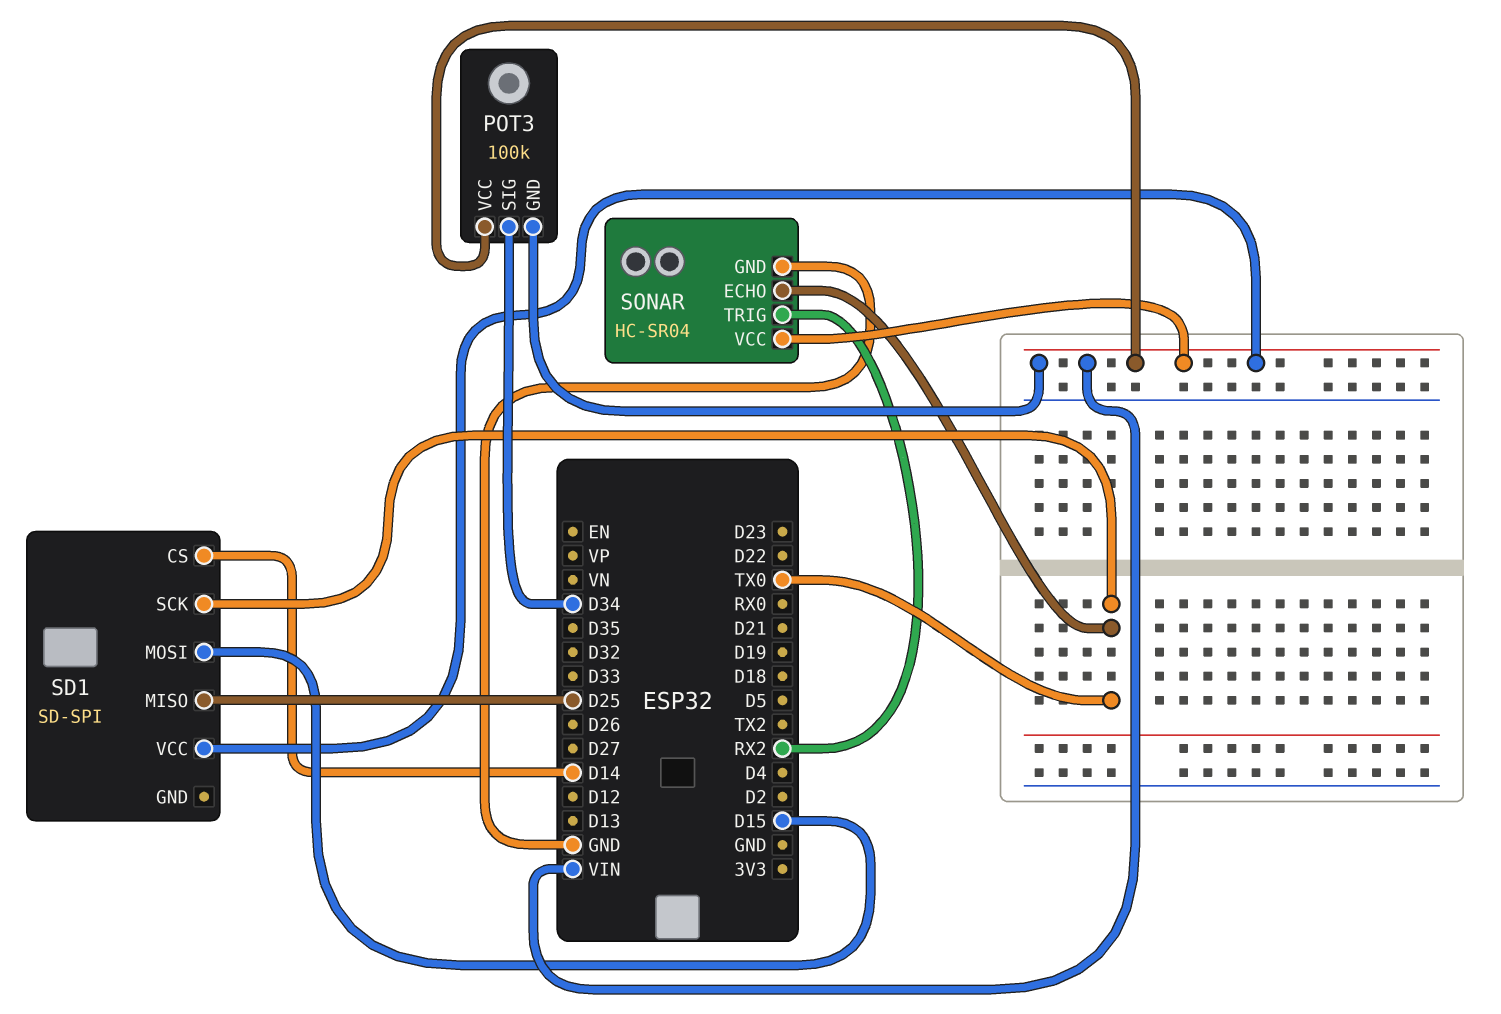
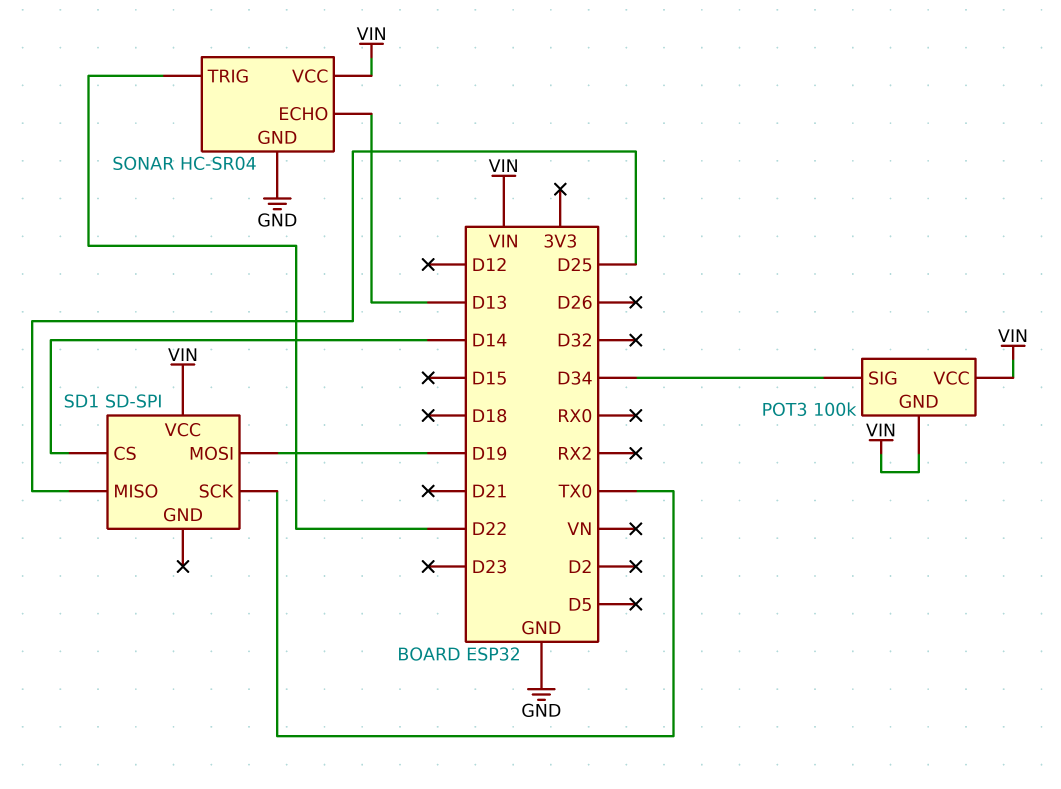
SD1 pin MOSI: D15 -> D19
SONAR pin ECHO: TX0 -> D13
SONAR pin TRIG: RX2 -> D22

